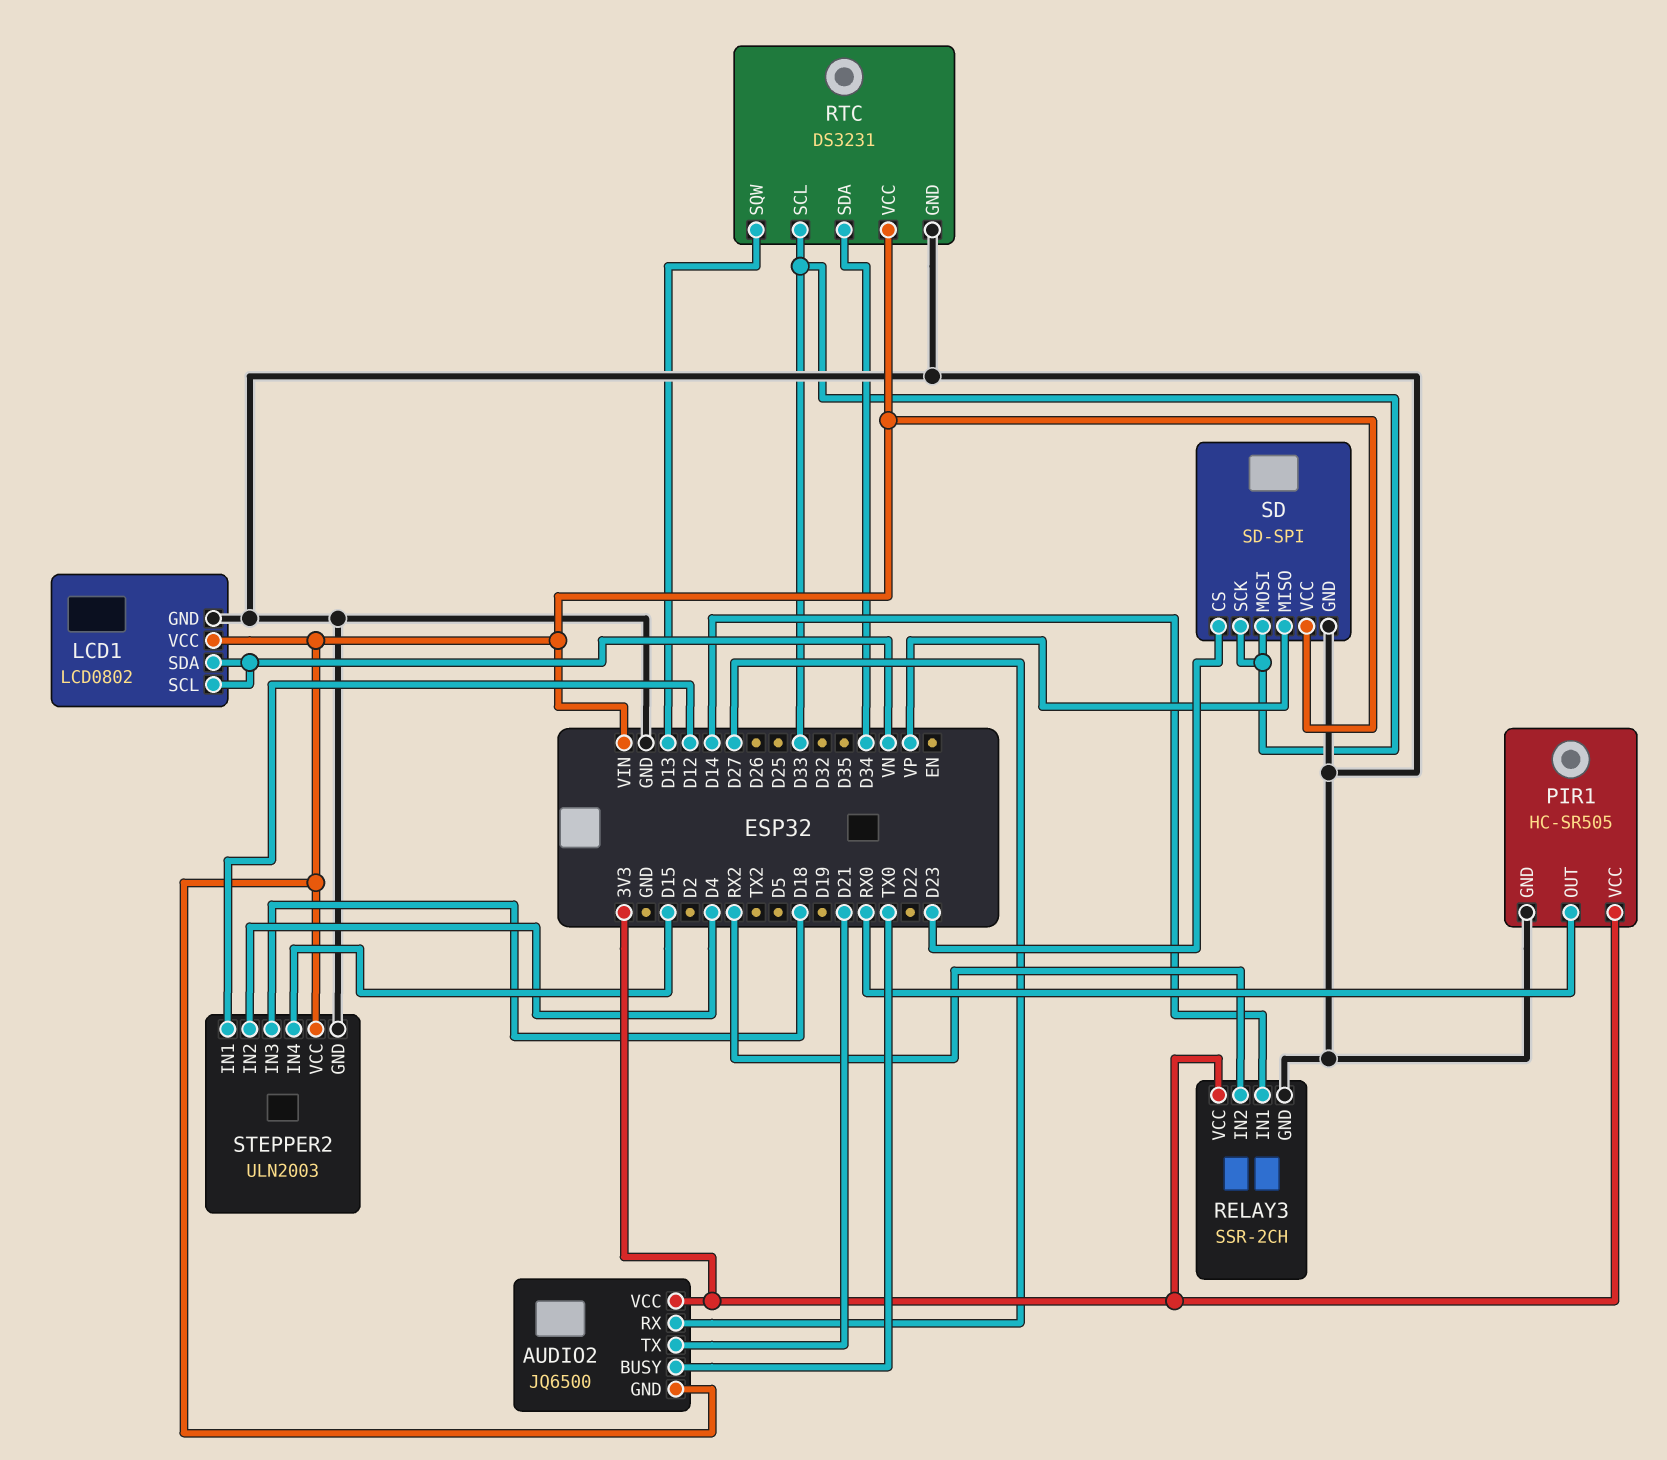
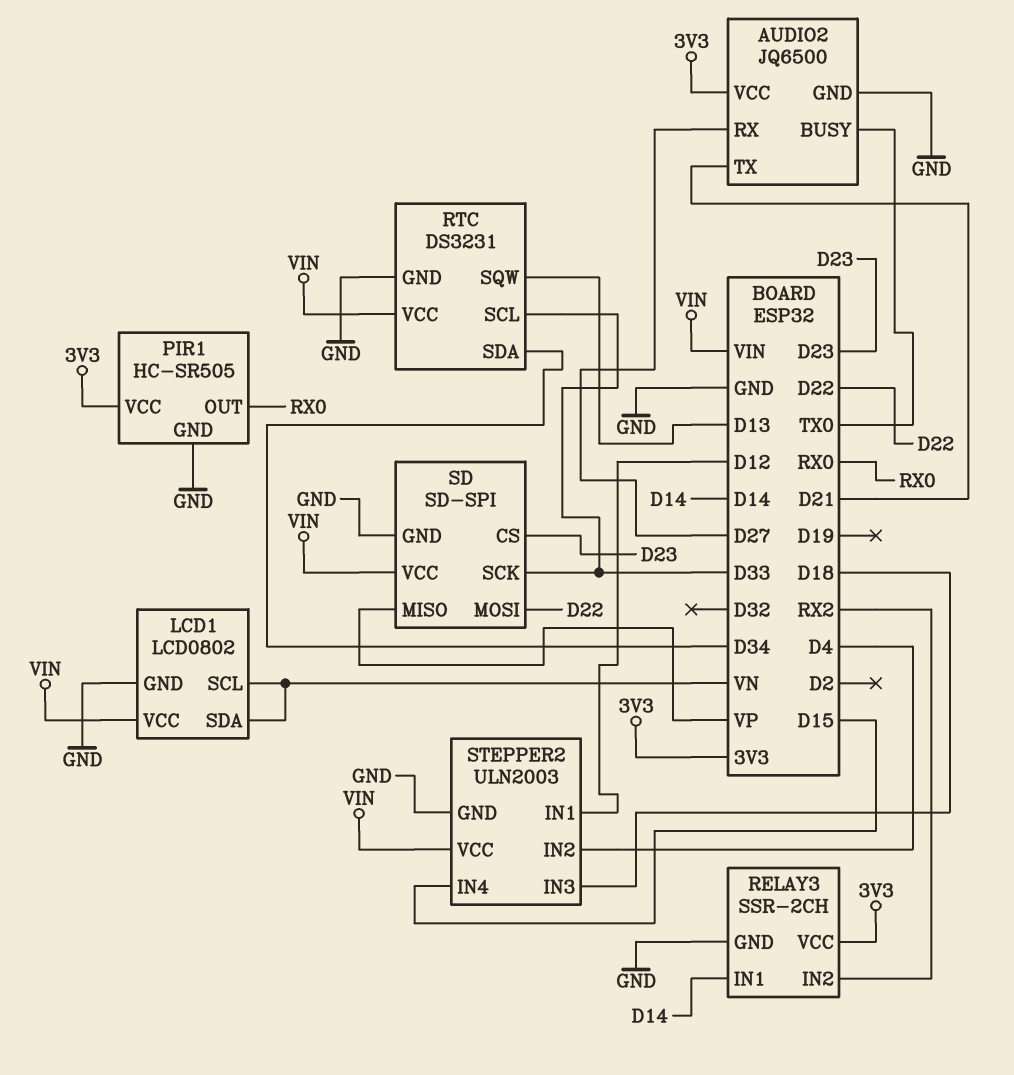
AUDIO2 pin GND: VIN -> GND
SD pin MOSI: D33 -> D22

